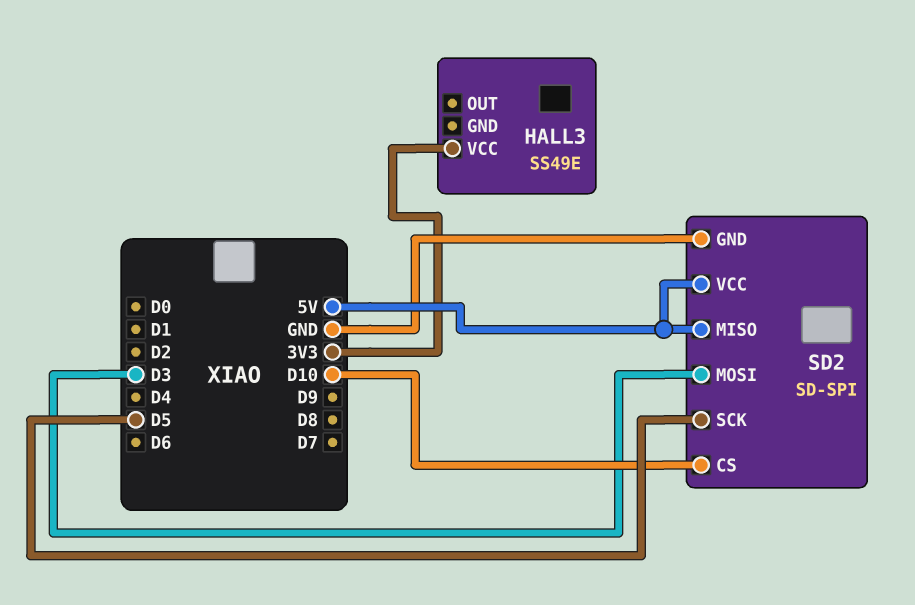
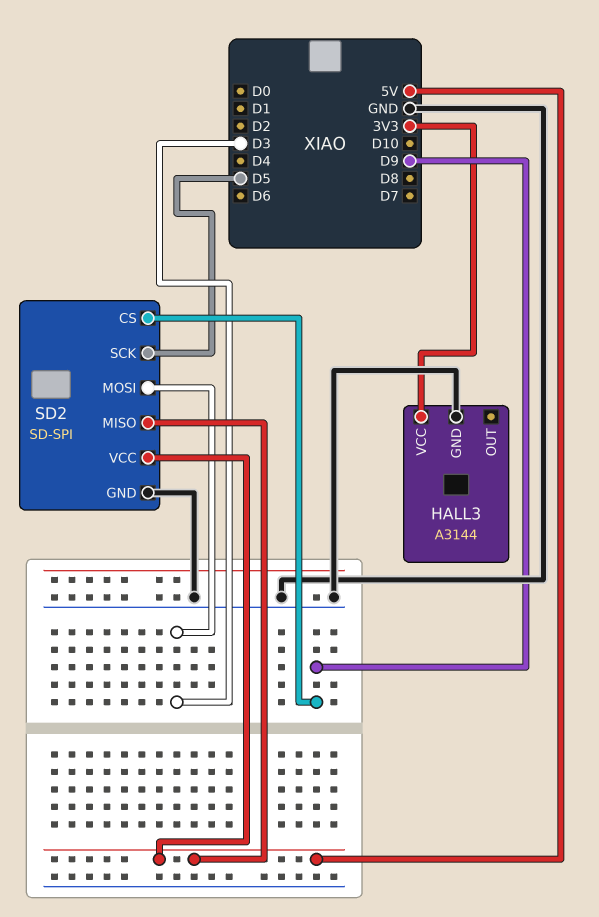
HALL3: SS49E -> A3144
HALL3 pin GND: none -> GND
SD2 pin CS: D10 -> D9

